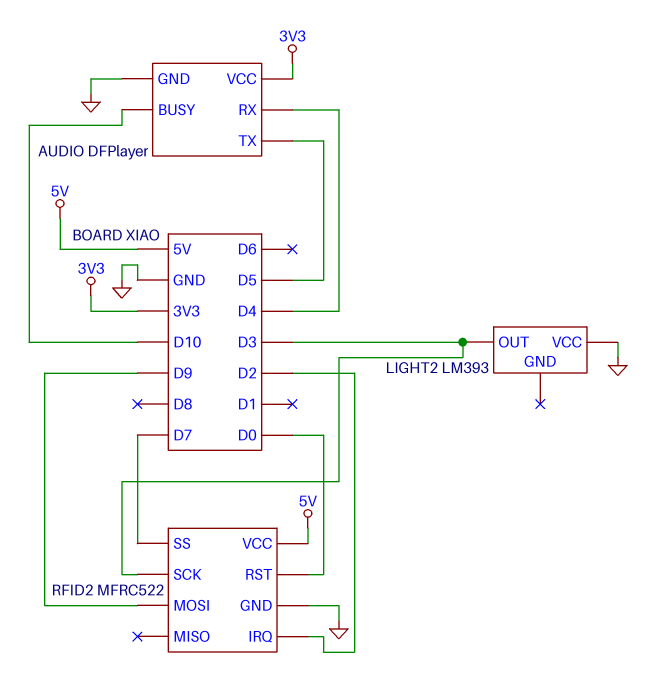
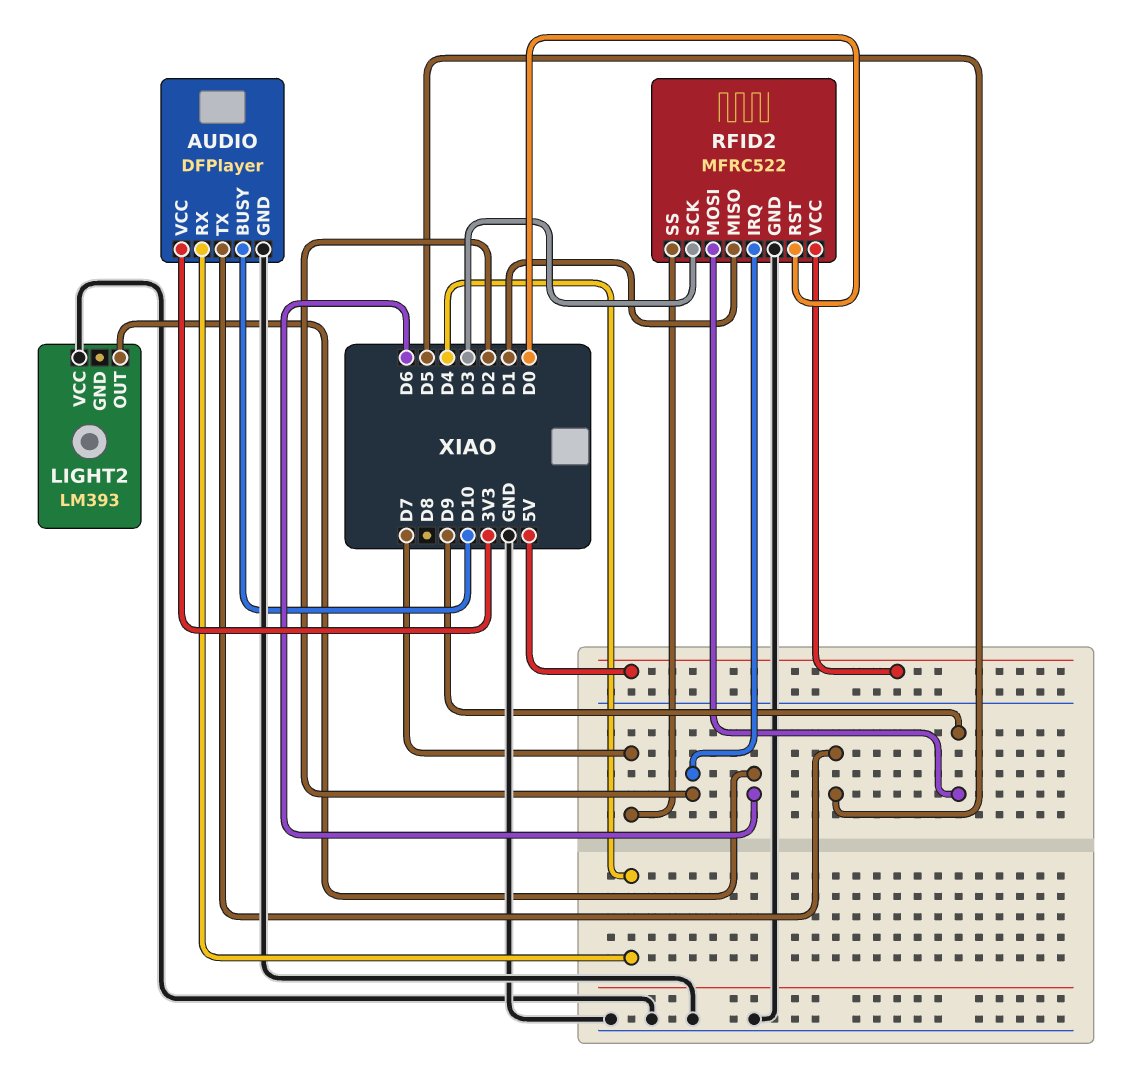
LIGHT2 pin OUT: D3 -> D6
RFID2 pin MISO: none -> D1

